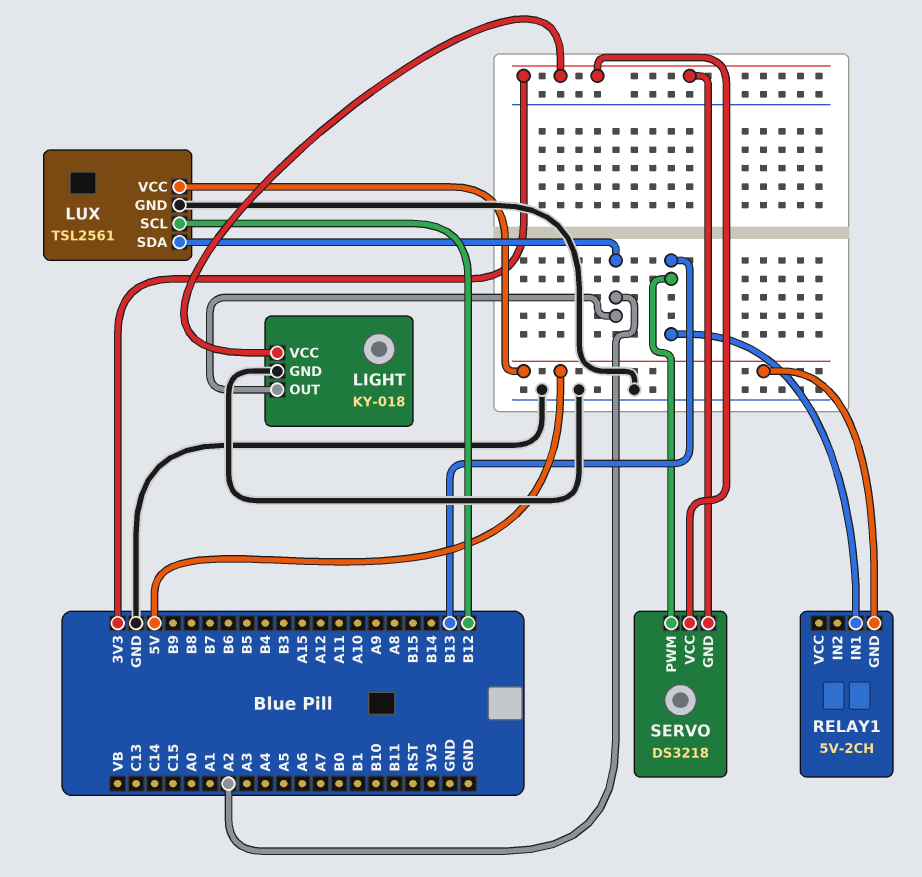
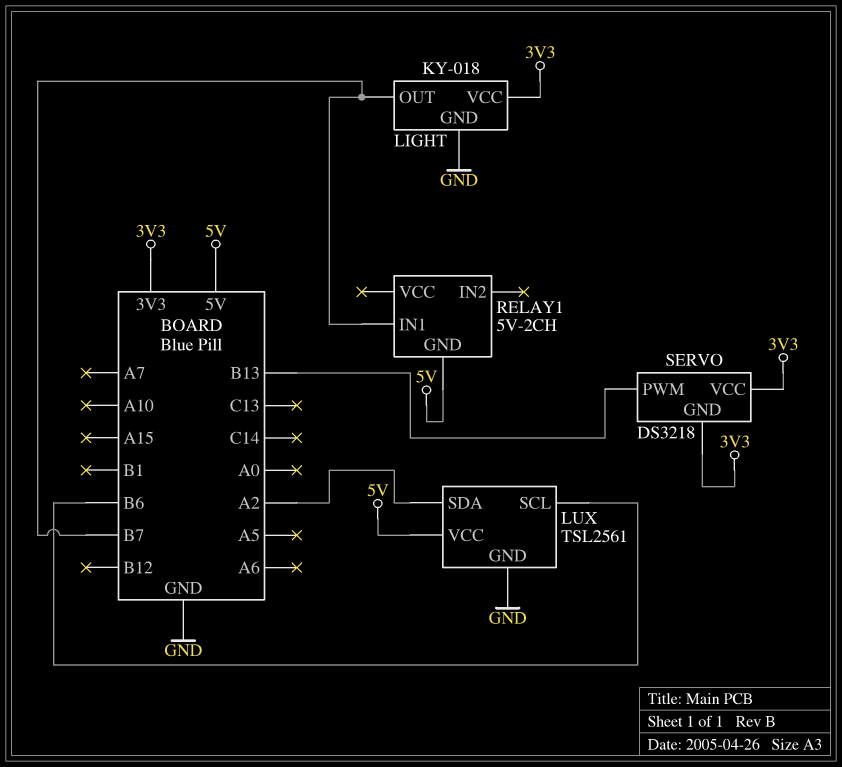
LIGHT pin OUT: A2 -> B7
LUX pin SCL: B12 -> B6
RELAY1 pin IN1: B13 -> B7

